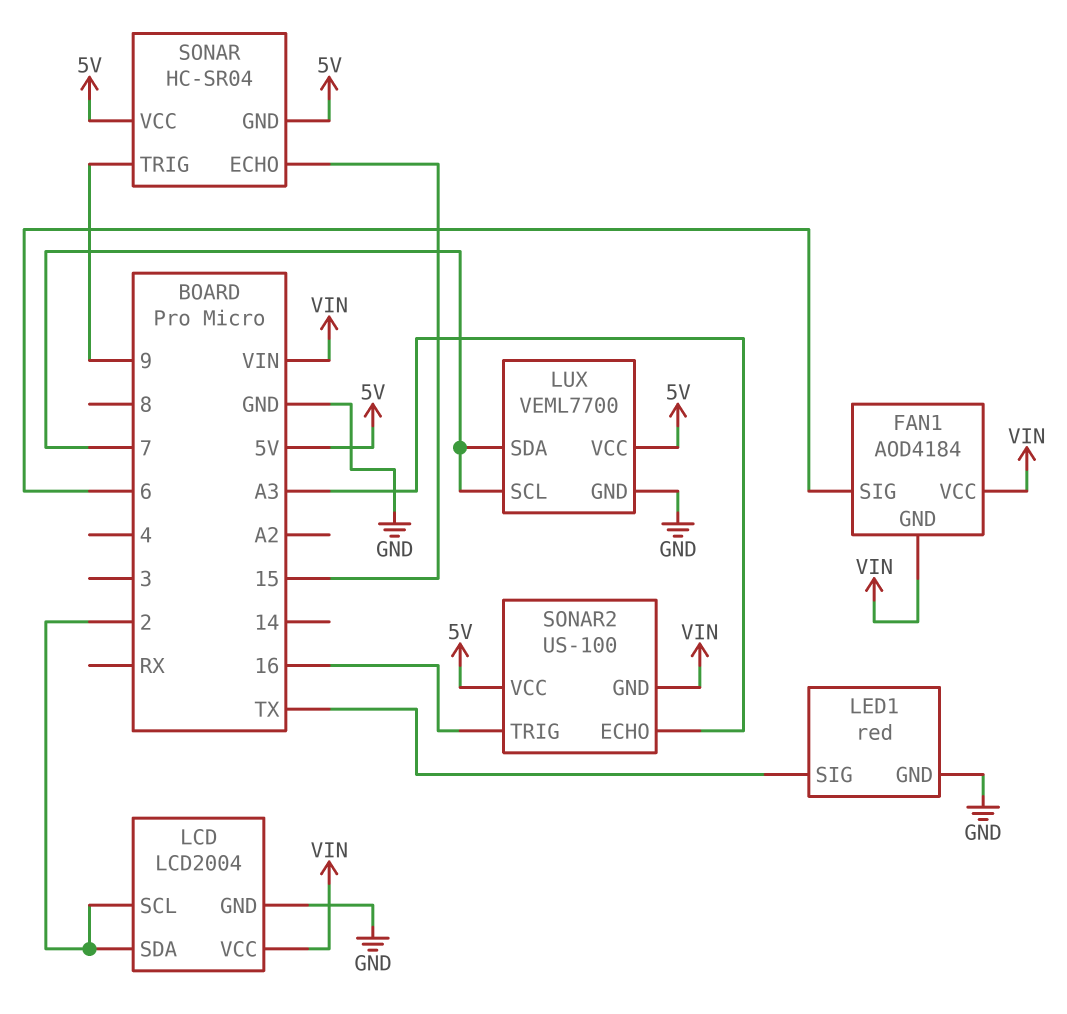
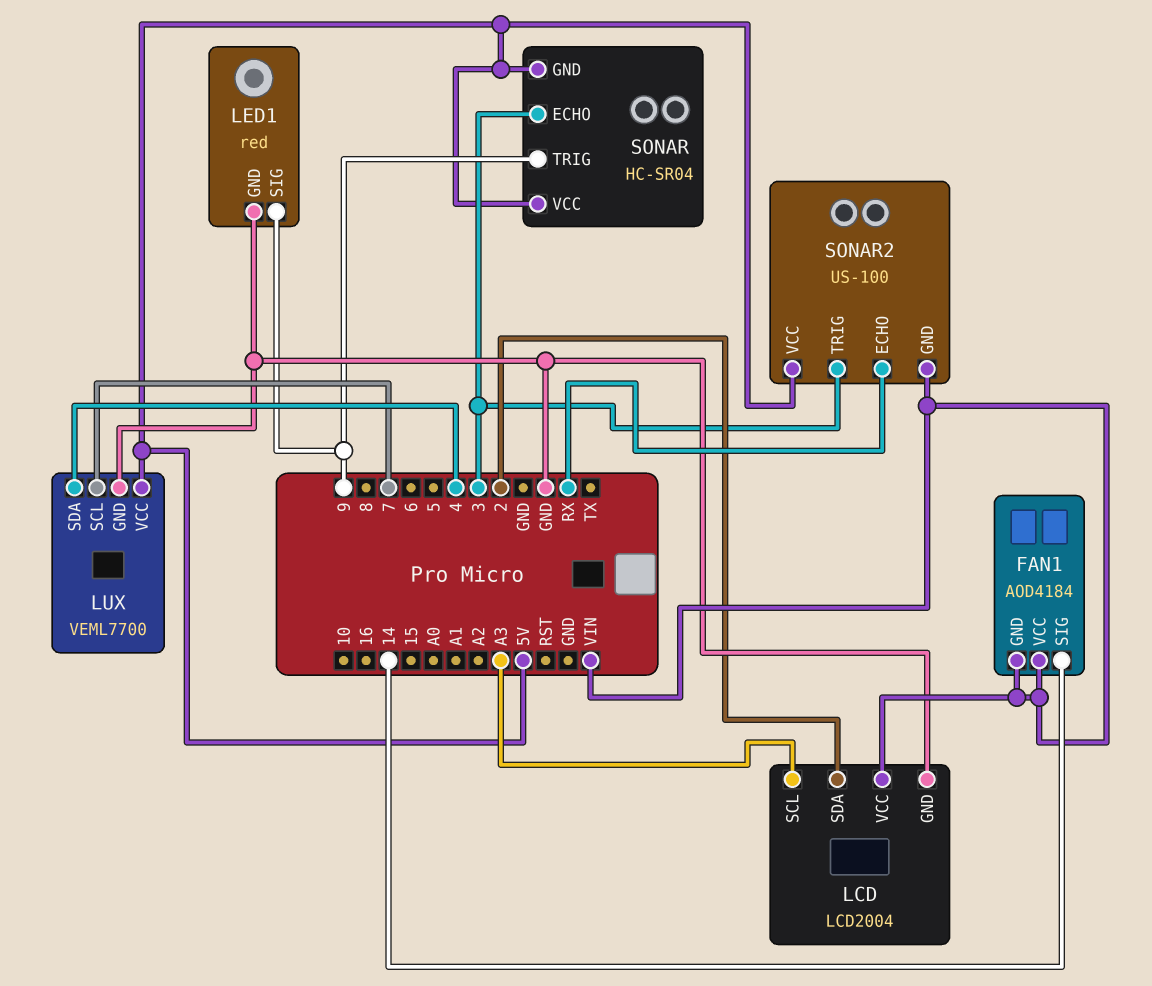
FAN1 pin SIG: 6 -> 14
LCD pin SCL: 2 -> A3
LED1 pin SIG: TX -> 9
LUX pin SDA: 7 -> 4
SONAR pin ECHO: 15 -> 3
SONAR2 pin ECHO: A3 -> RX
SONAR2 pin TRIG: 16 -> 3

